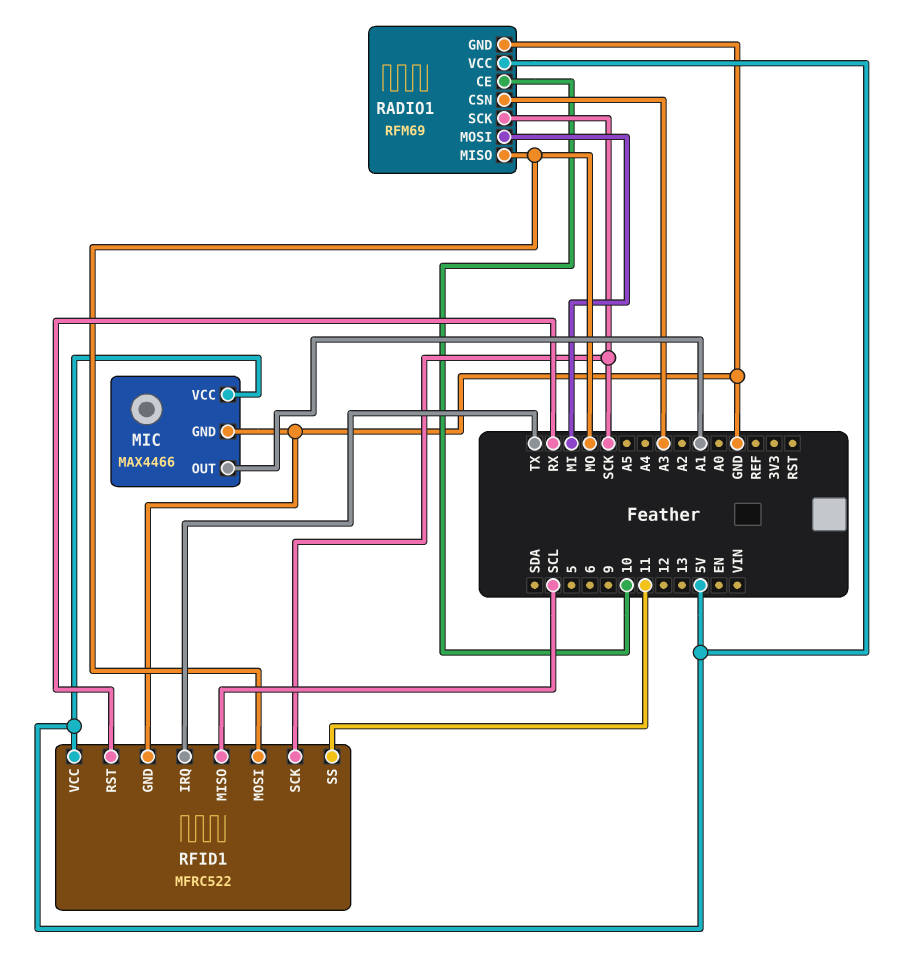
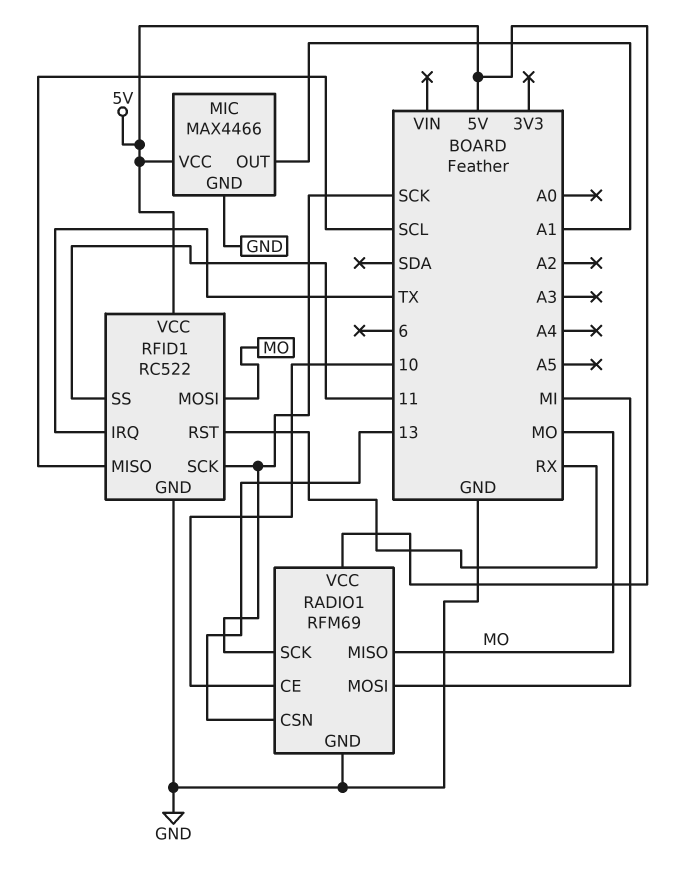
RADIO1 pin CSN: A3 -> 13
RFID1: MFRC522 -> RC522

